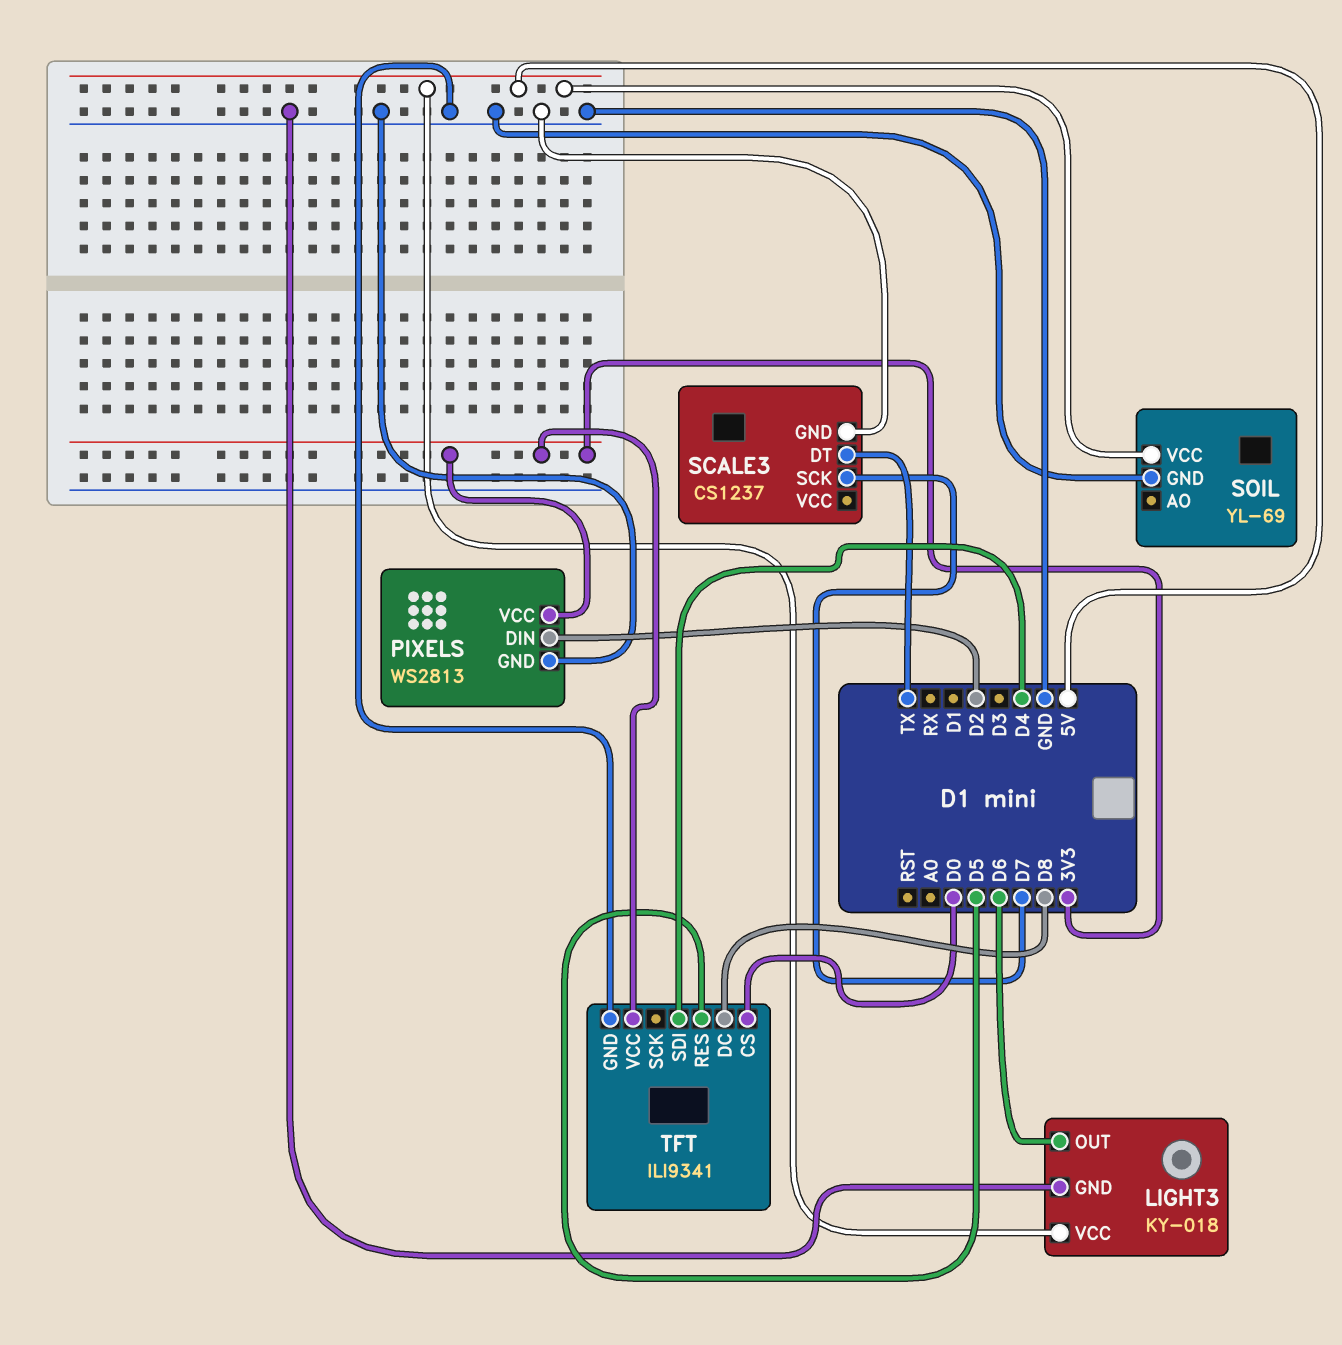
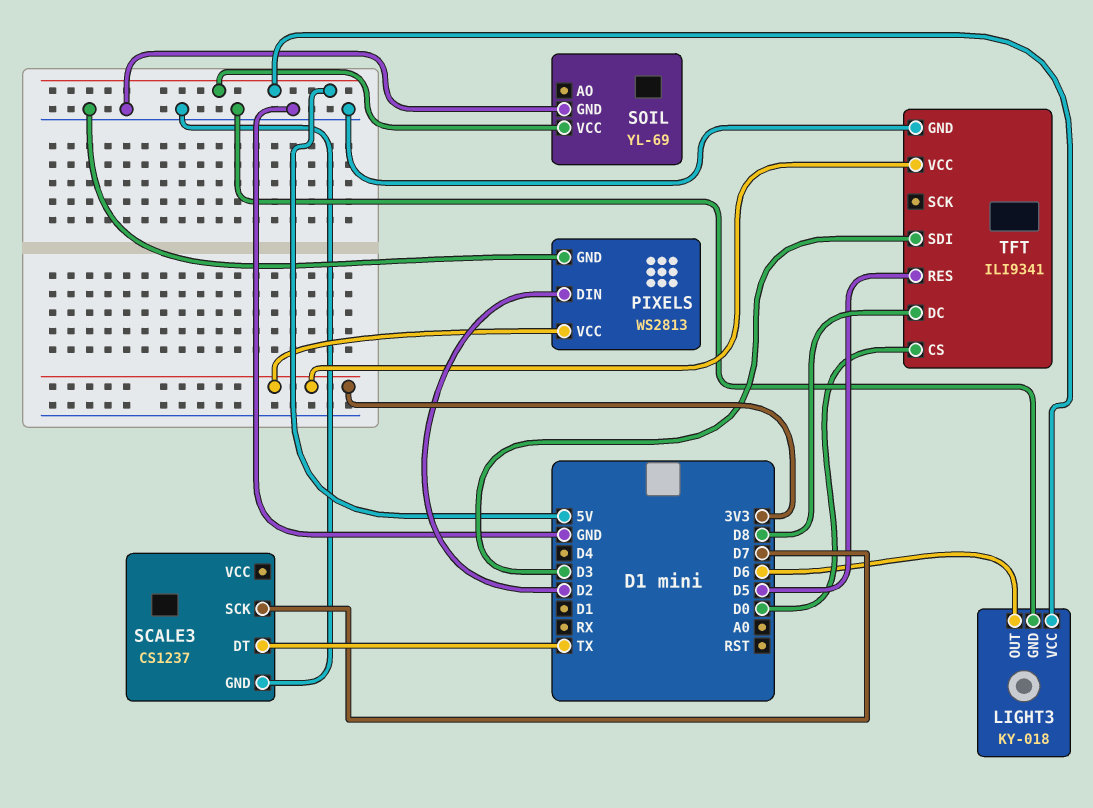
TFT pin SDI: D4 -> D3

